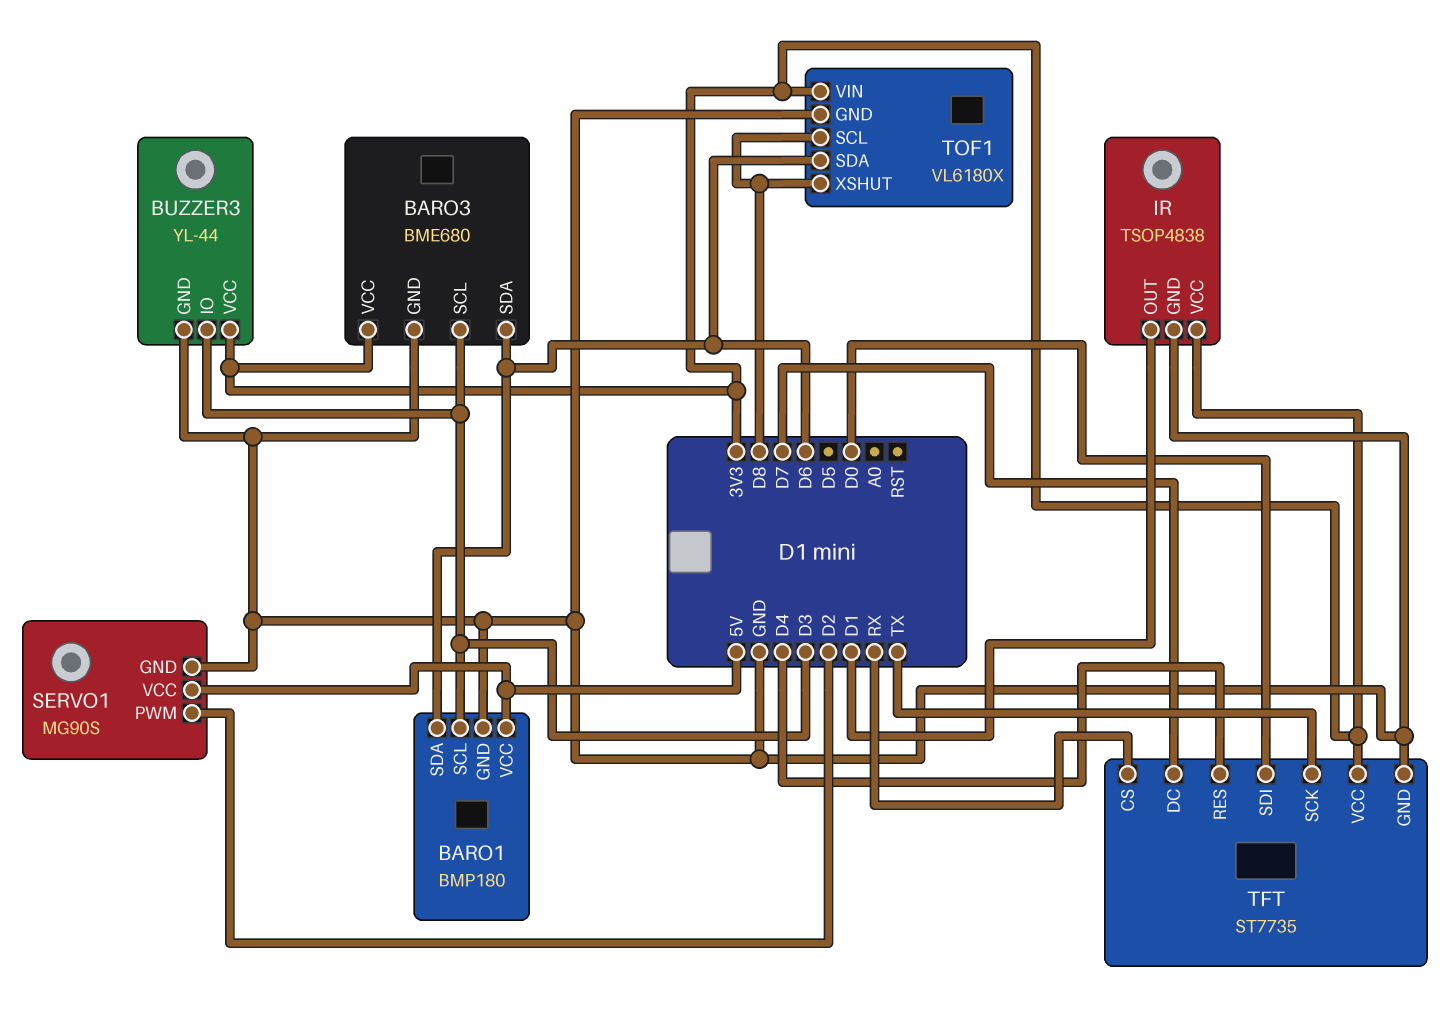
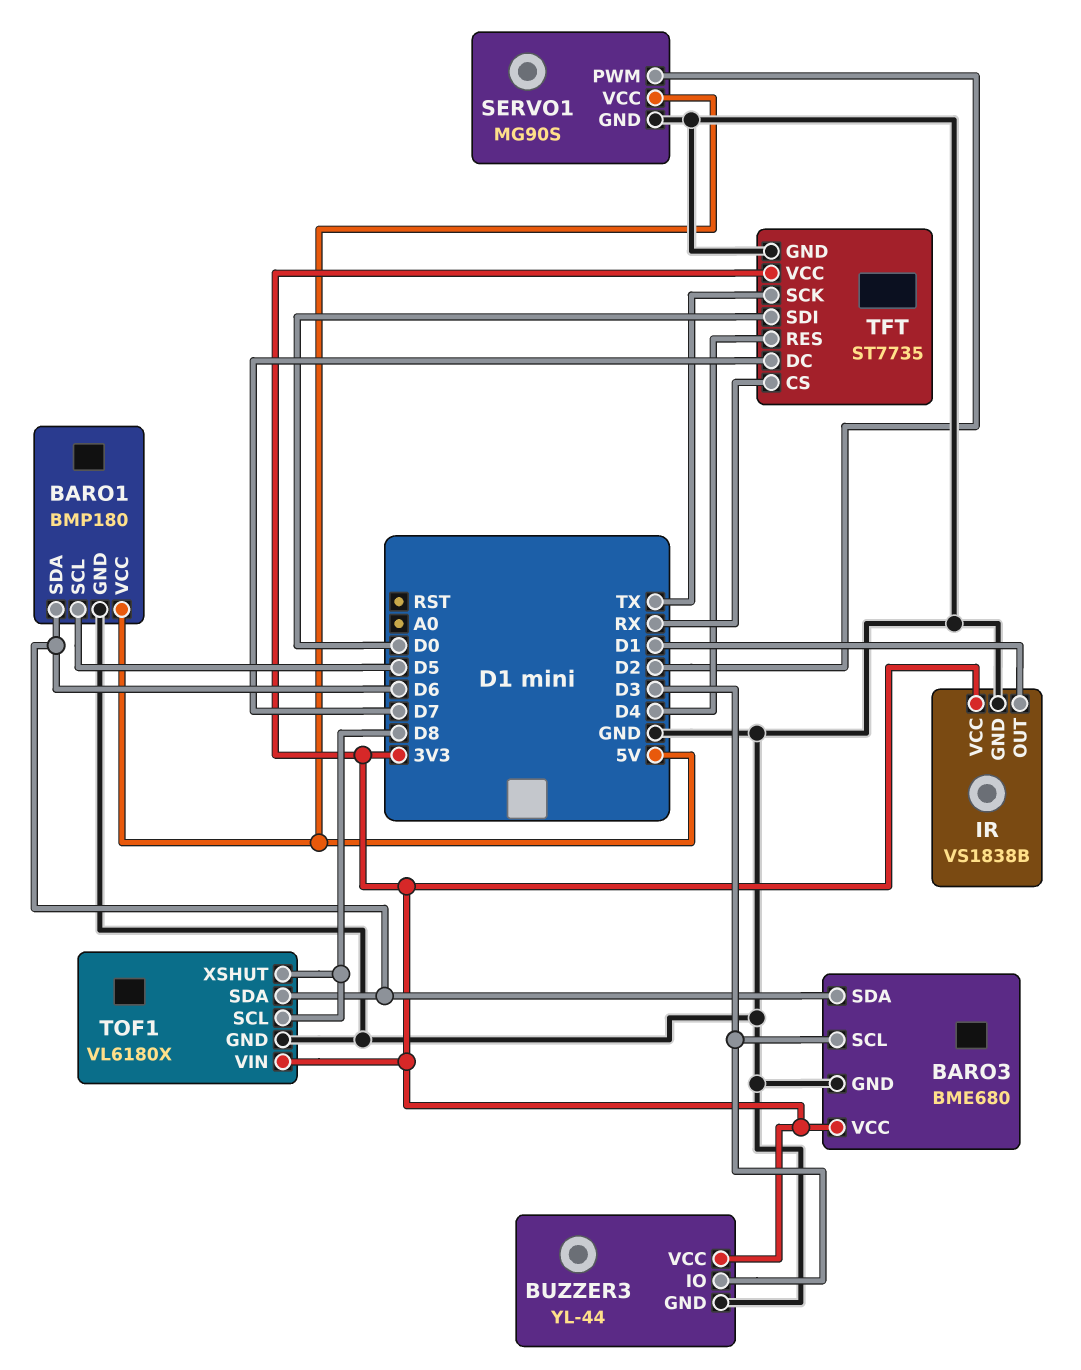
BARO1 pin SCL: D3 -> D5
IR: TSOP4838 -> VS1838B

